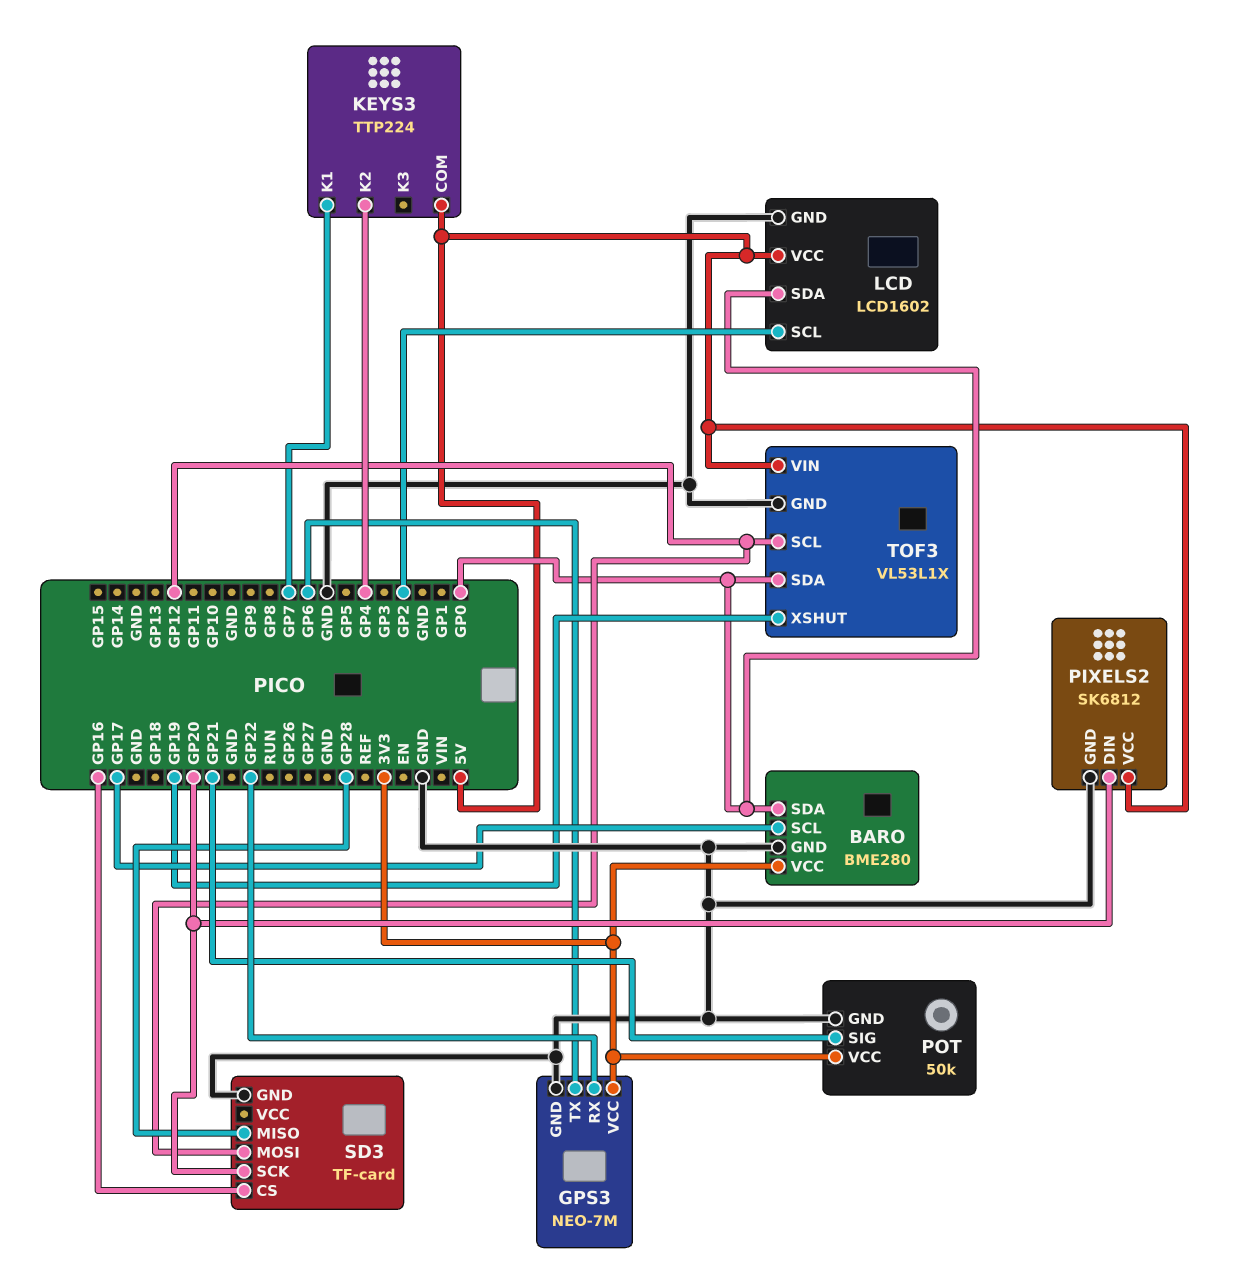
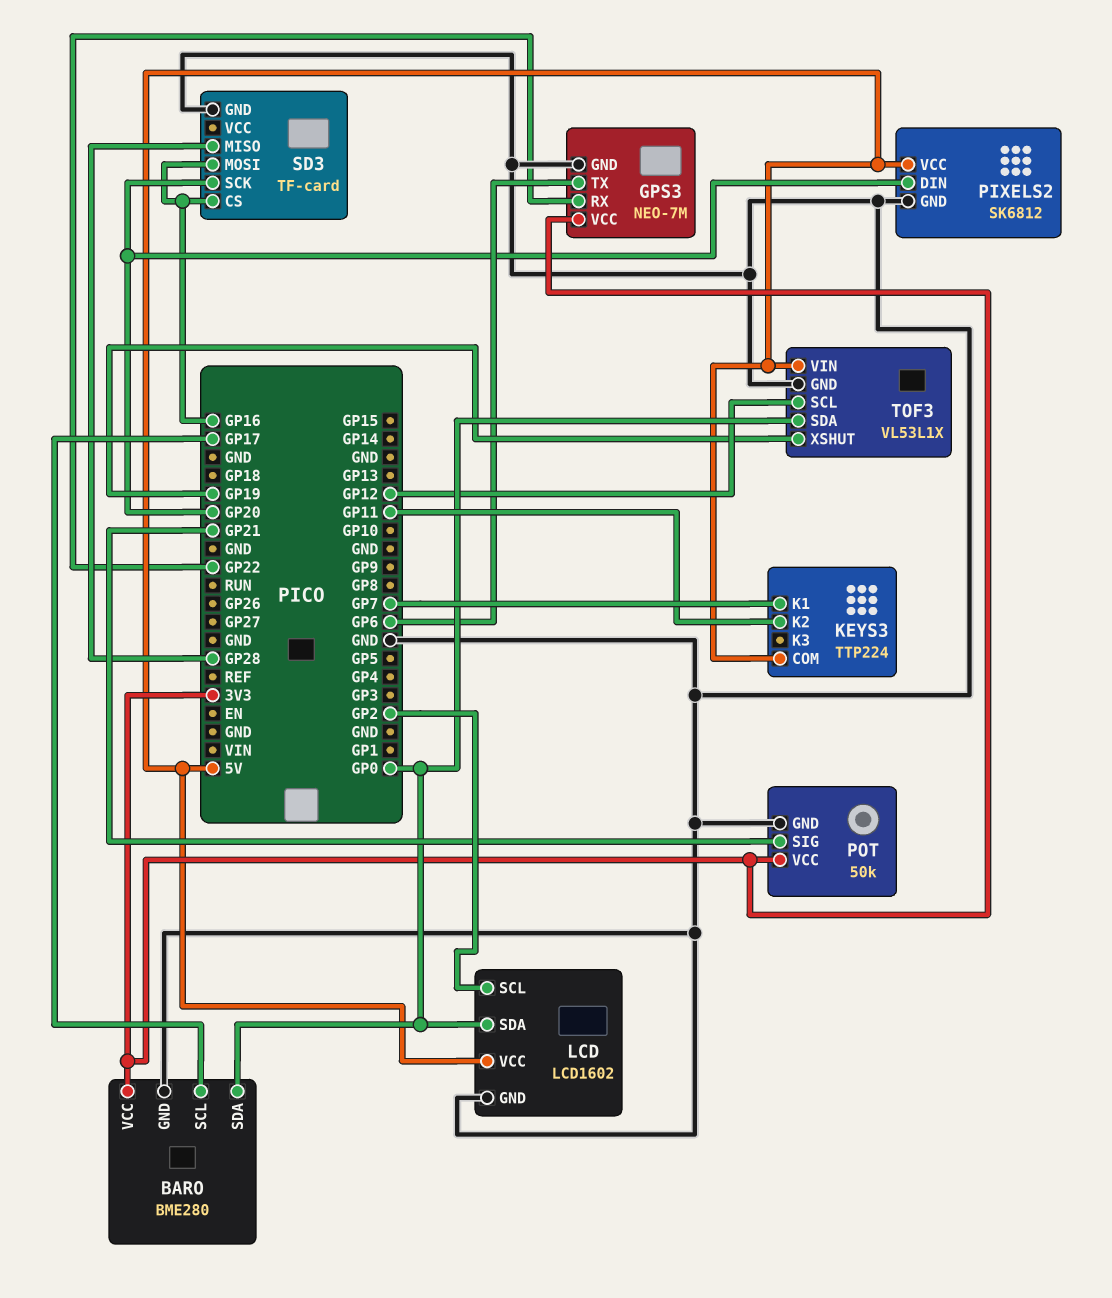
KEYS3 pin K2: GP4 -> GP11
SD3 pin MOSI: GP12 -> GP16

